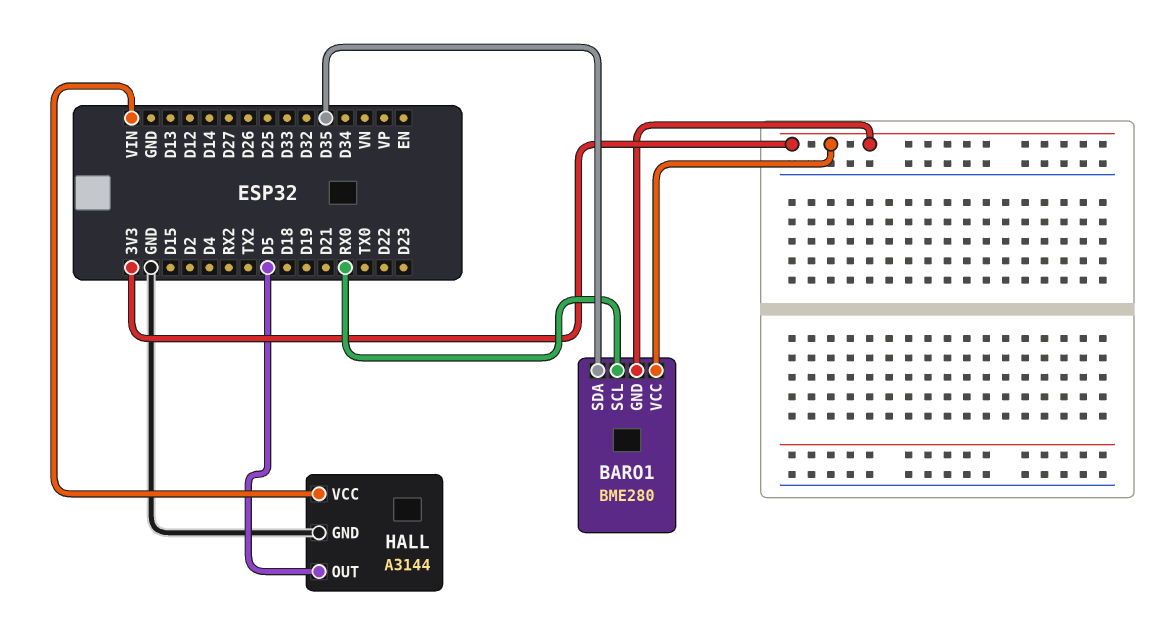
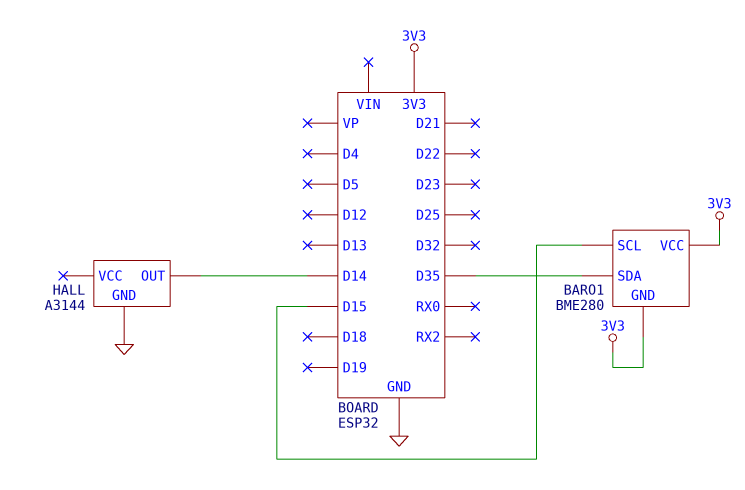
BARO1 pin SCL: RX0 -> D15
HALL pin OUT: D5 -> D14
HALL pin VCC: VIN -> none

